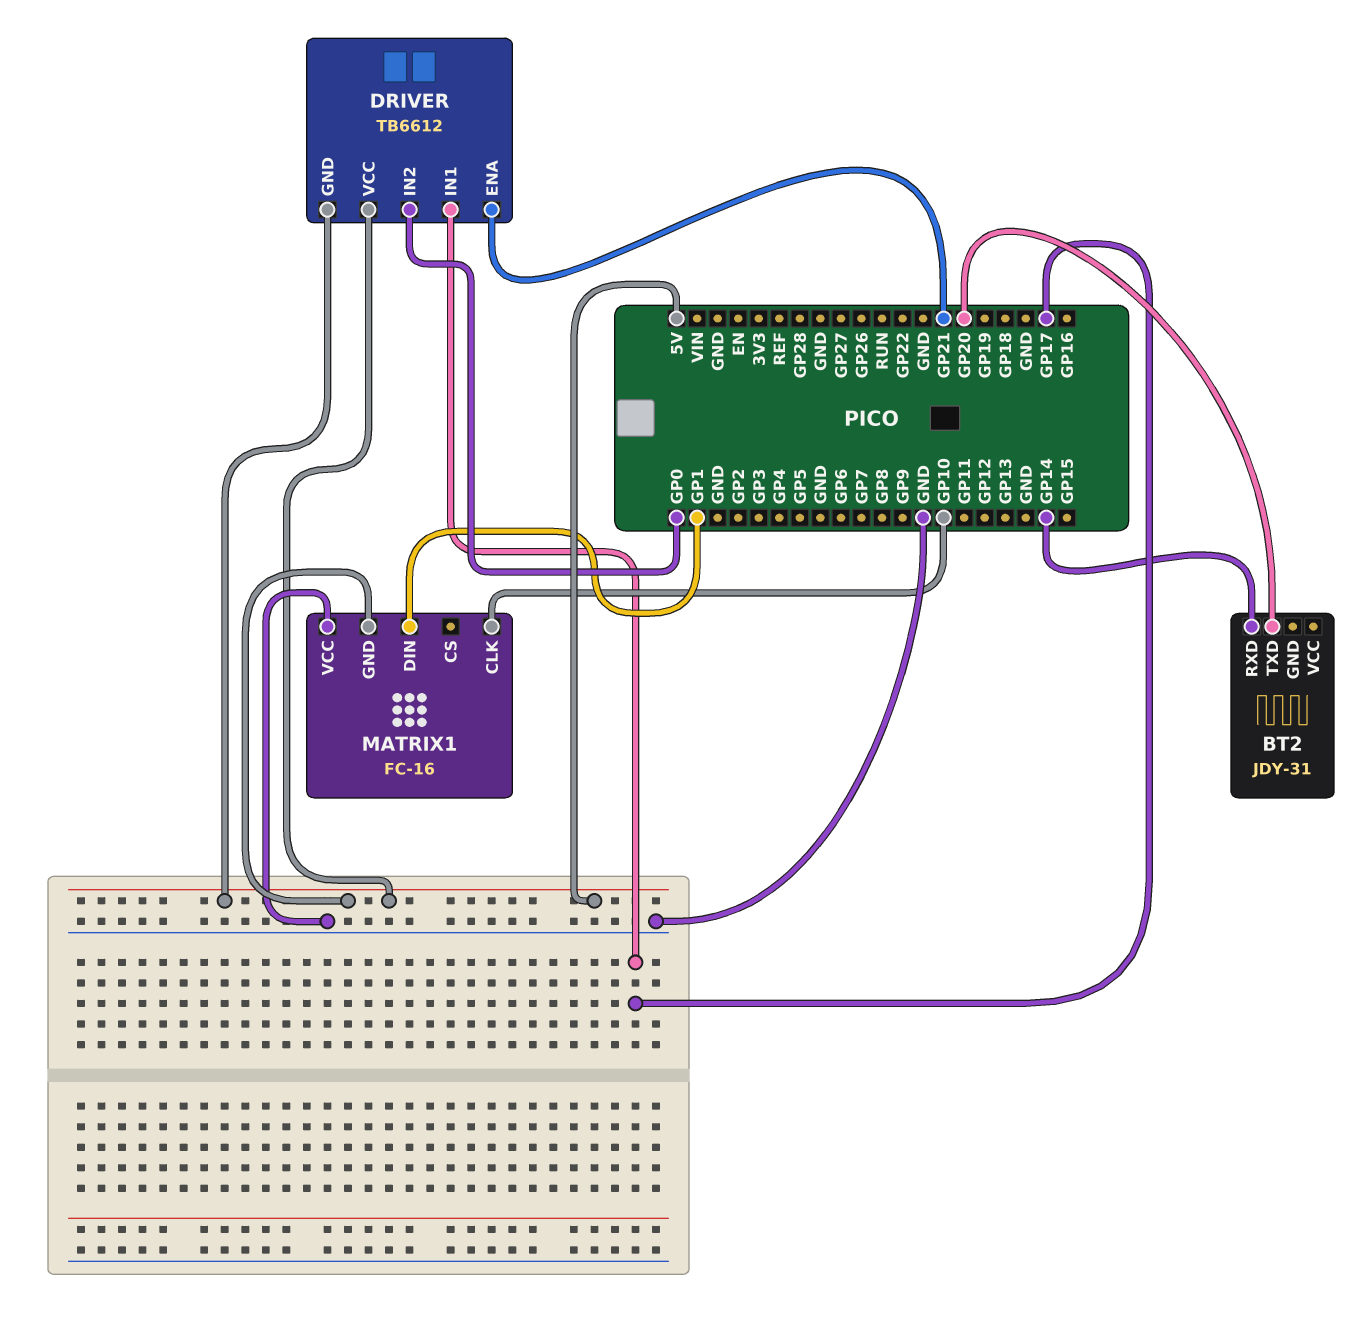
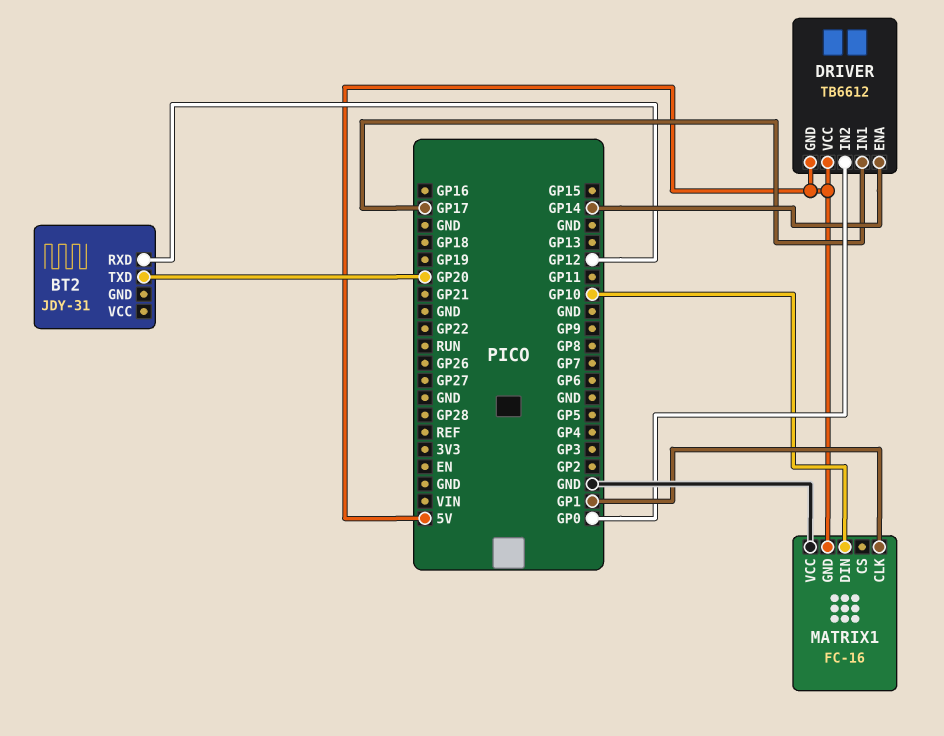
BT2 pin RXD: GP14 -> GP12
DRIVER pin ENA: GP21 -> GP14
MATRIX1 pin CLK: GP10 -> GP1
MATRIX1 pin DIN: GP1 -> GP10

